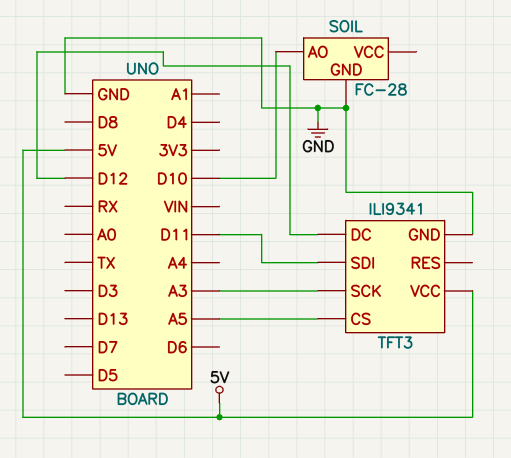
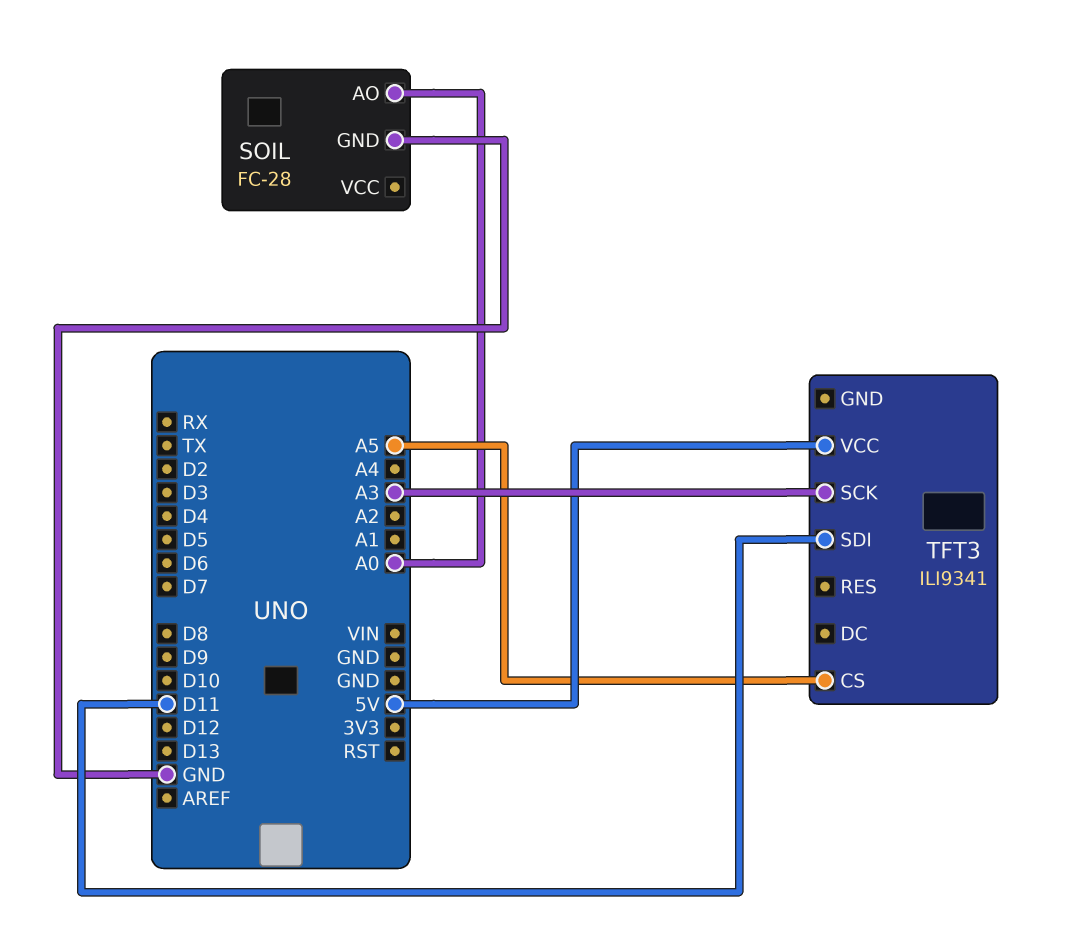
SOIL pin AO: D10 -> A0
TFT3 pin DC: D12 -> none
TFT3 pin GND: GND -> none

